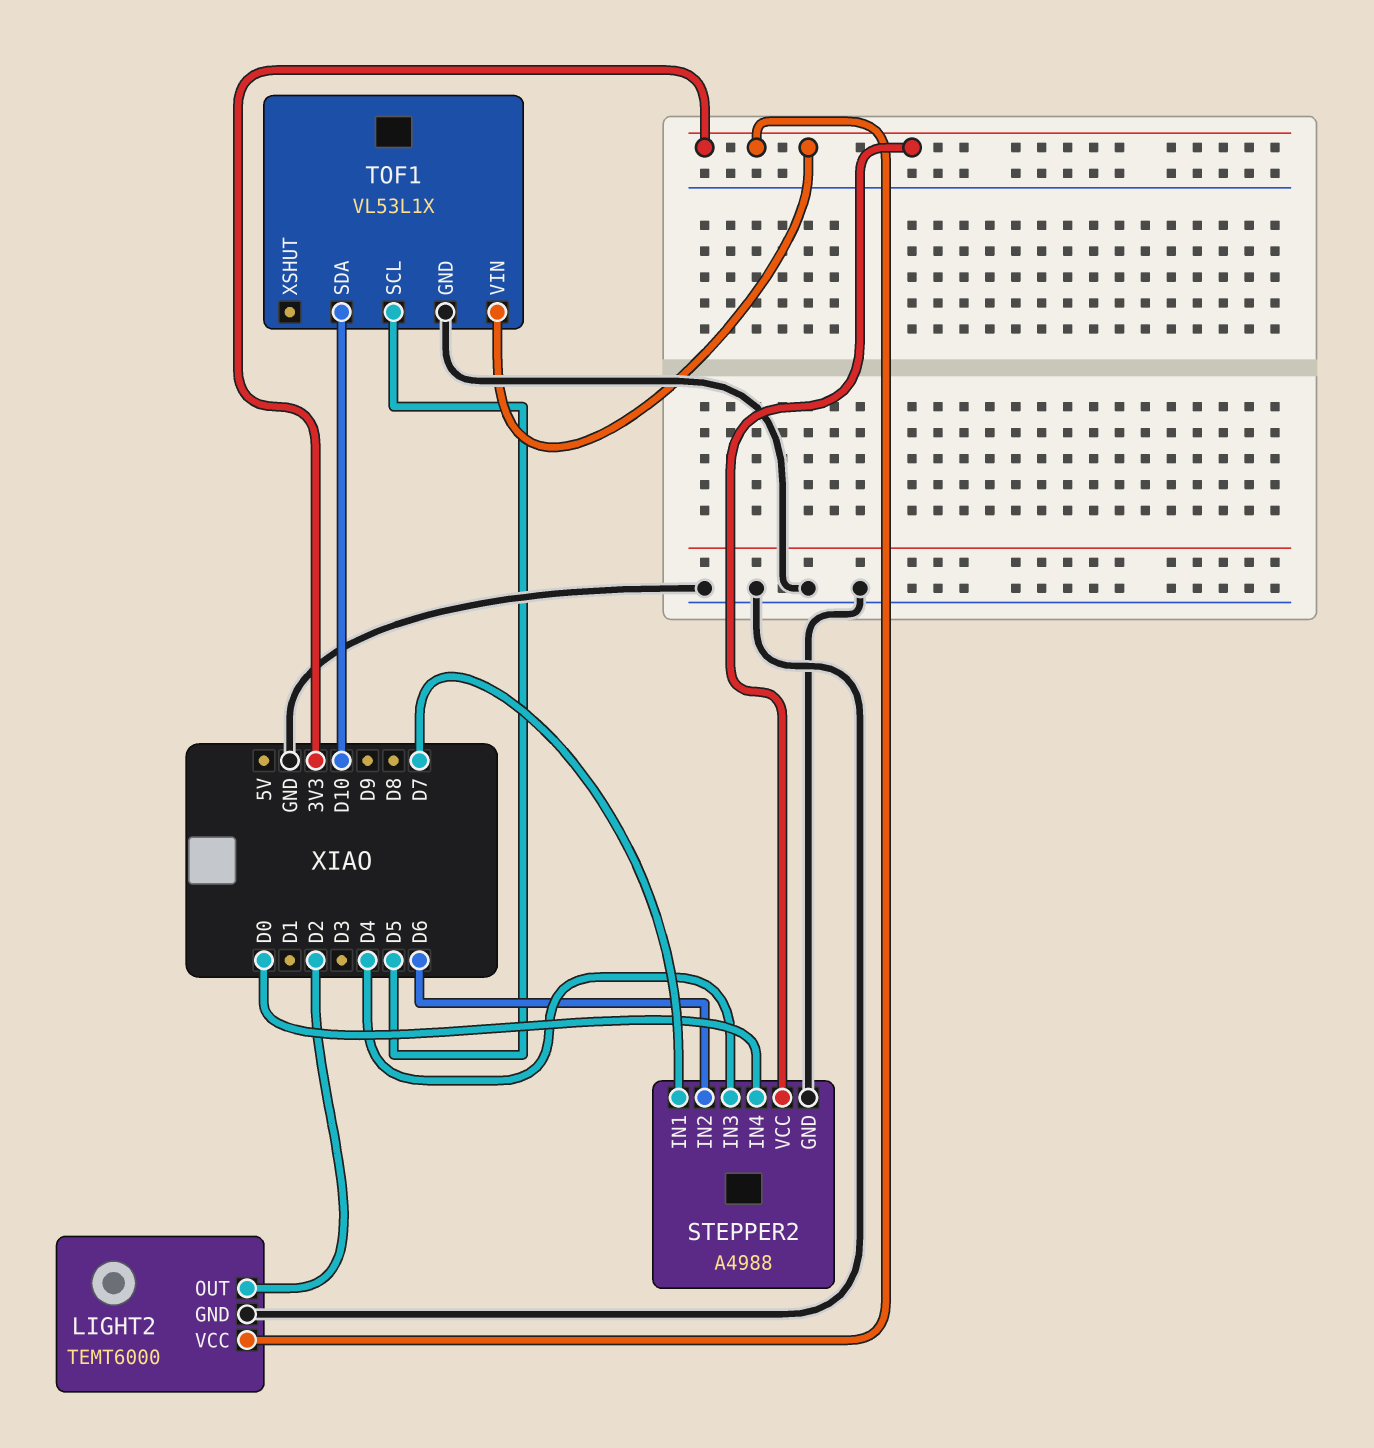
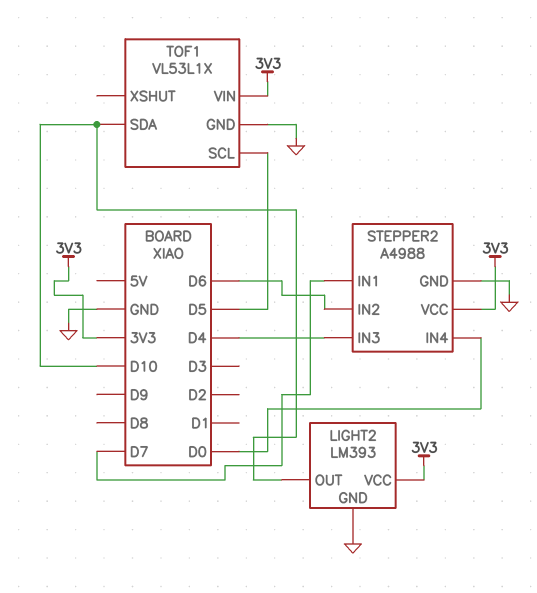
LIGHT2: TEMT6000 -> LM393
LIGHT2 pin OUT: D2 -> D10

